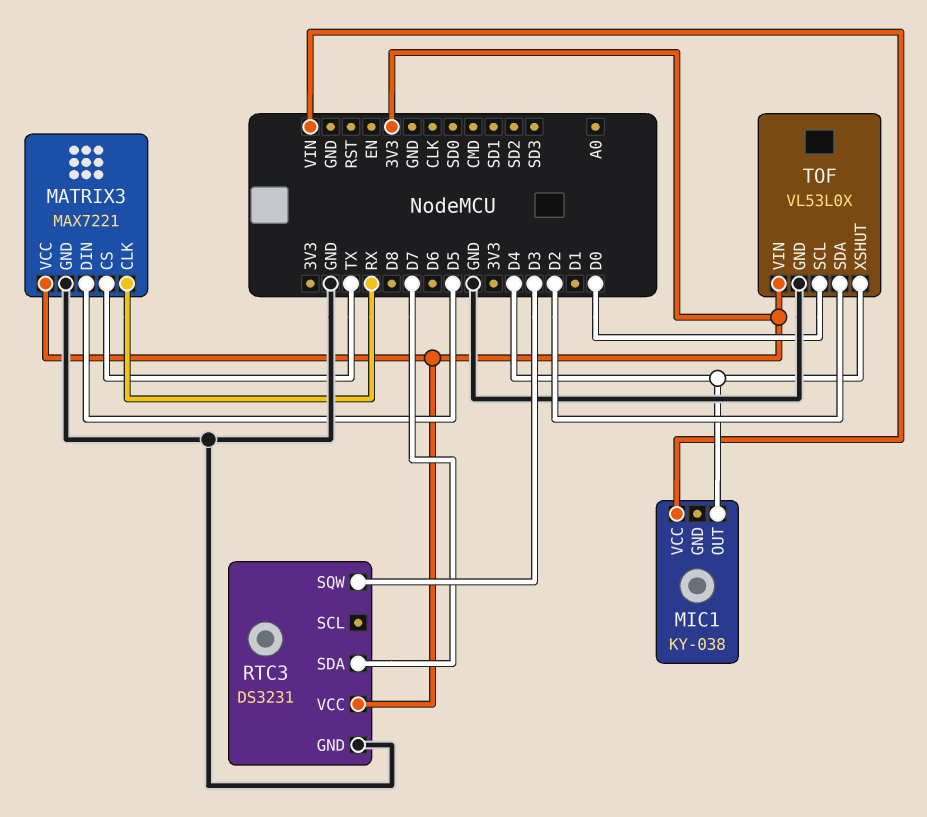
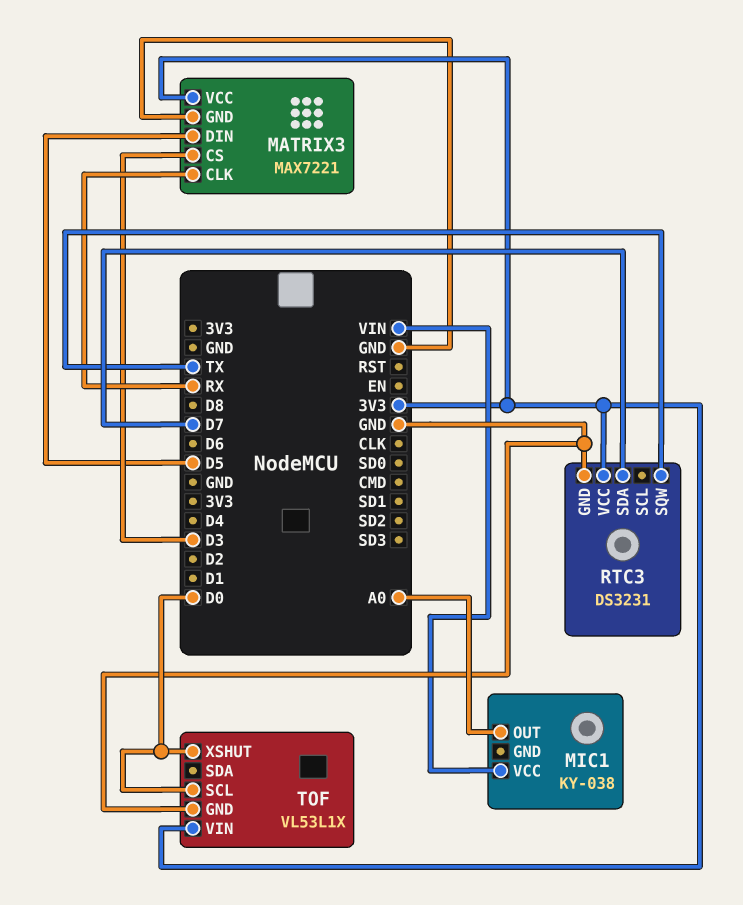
MATRIX3 pin CS: TX -> D3
MIC1 pin OUT: D4 -> A0
RTC3 pin SQW: D3 -> TX
TOF: VL53L0X -> VL53L1X
TOF pin SDA: D2 -> none
TOF pin XSHUT: D4 -> D0

